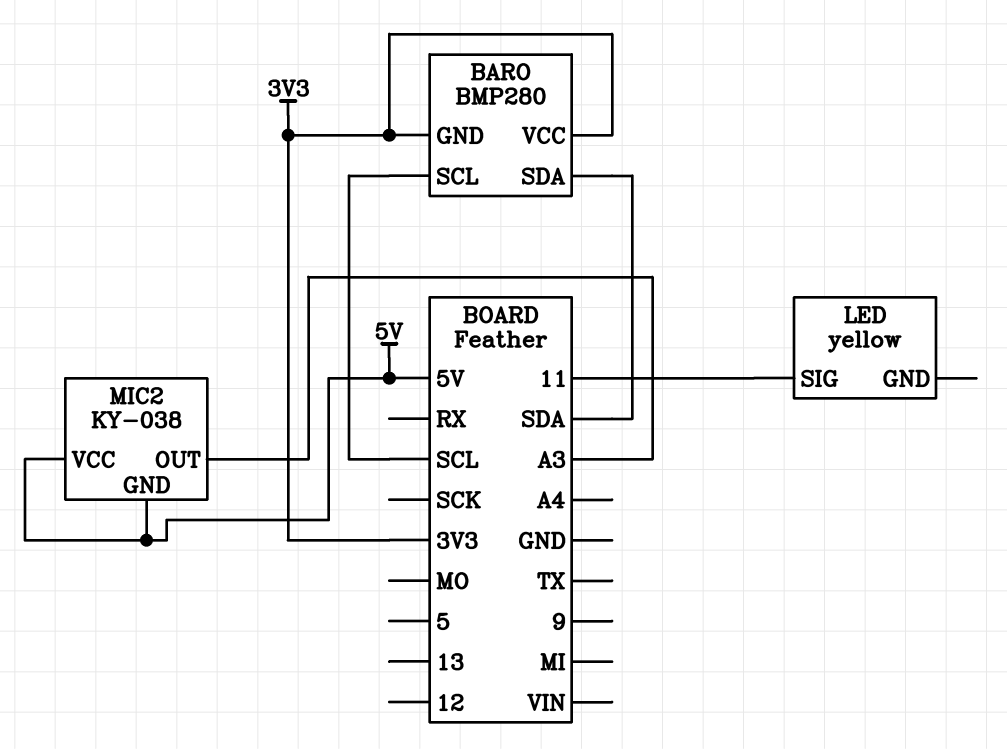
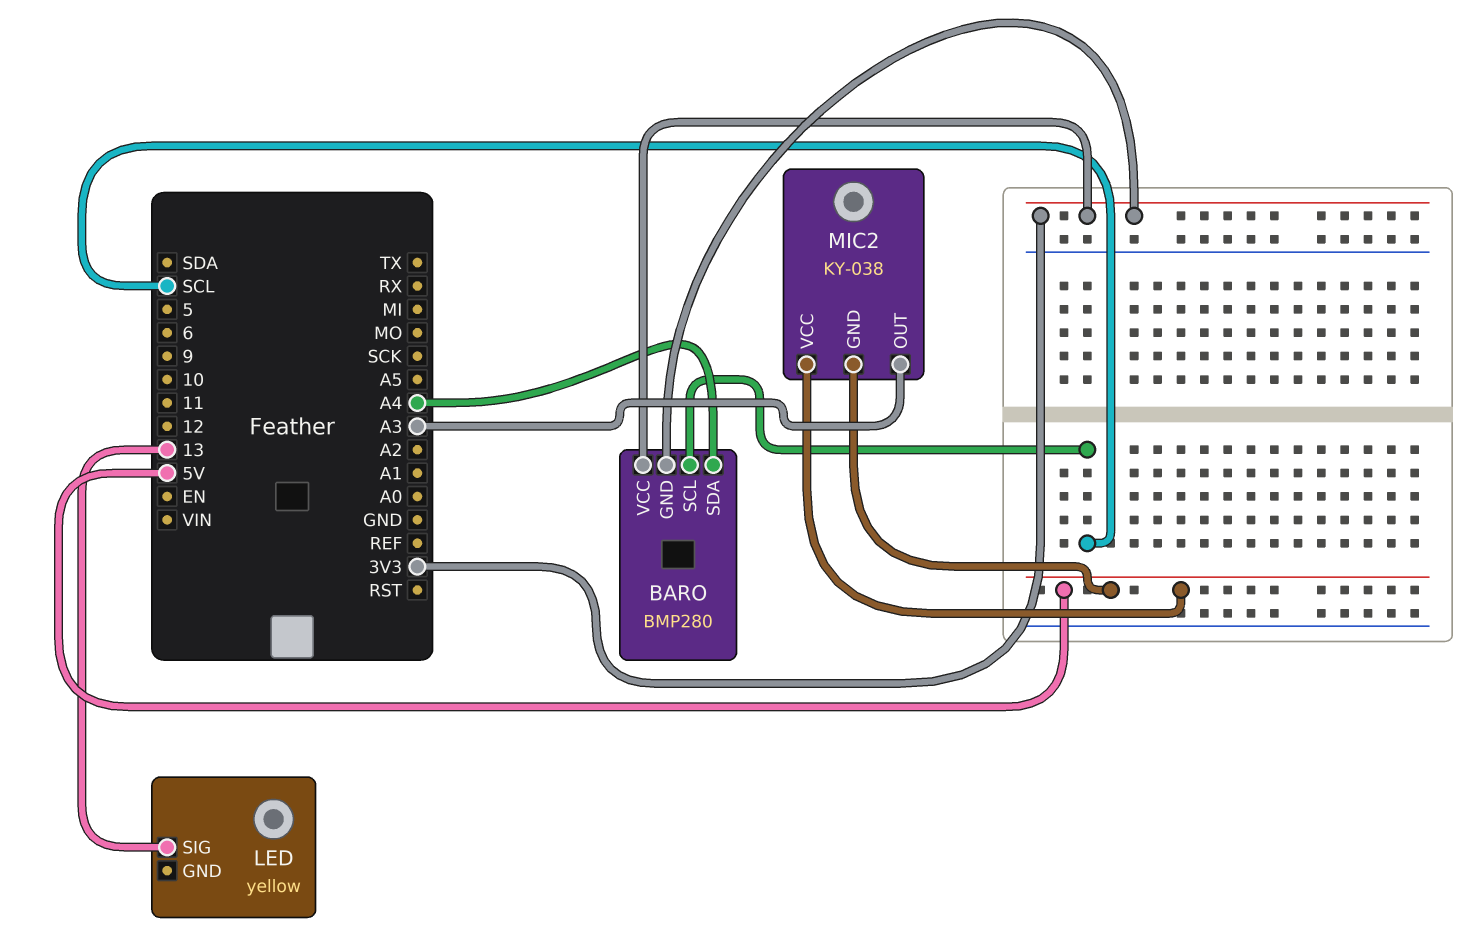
BARO pin SDA: SDA -> A4
LED pin SIG: 11 -> 13

